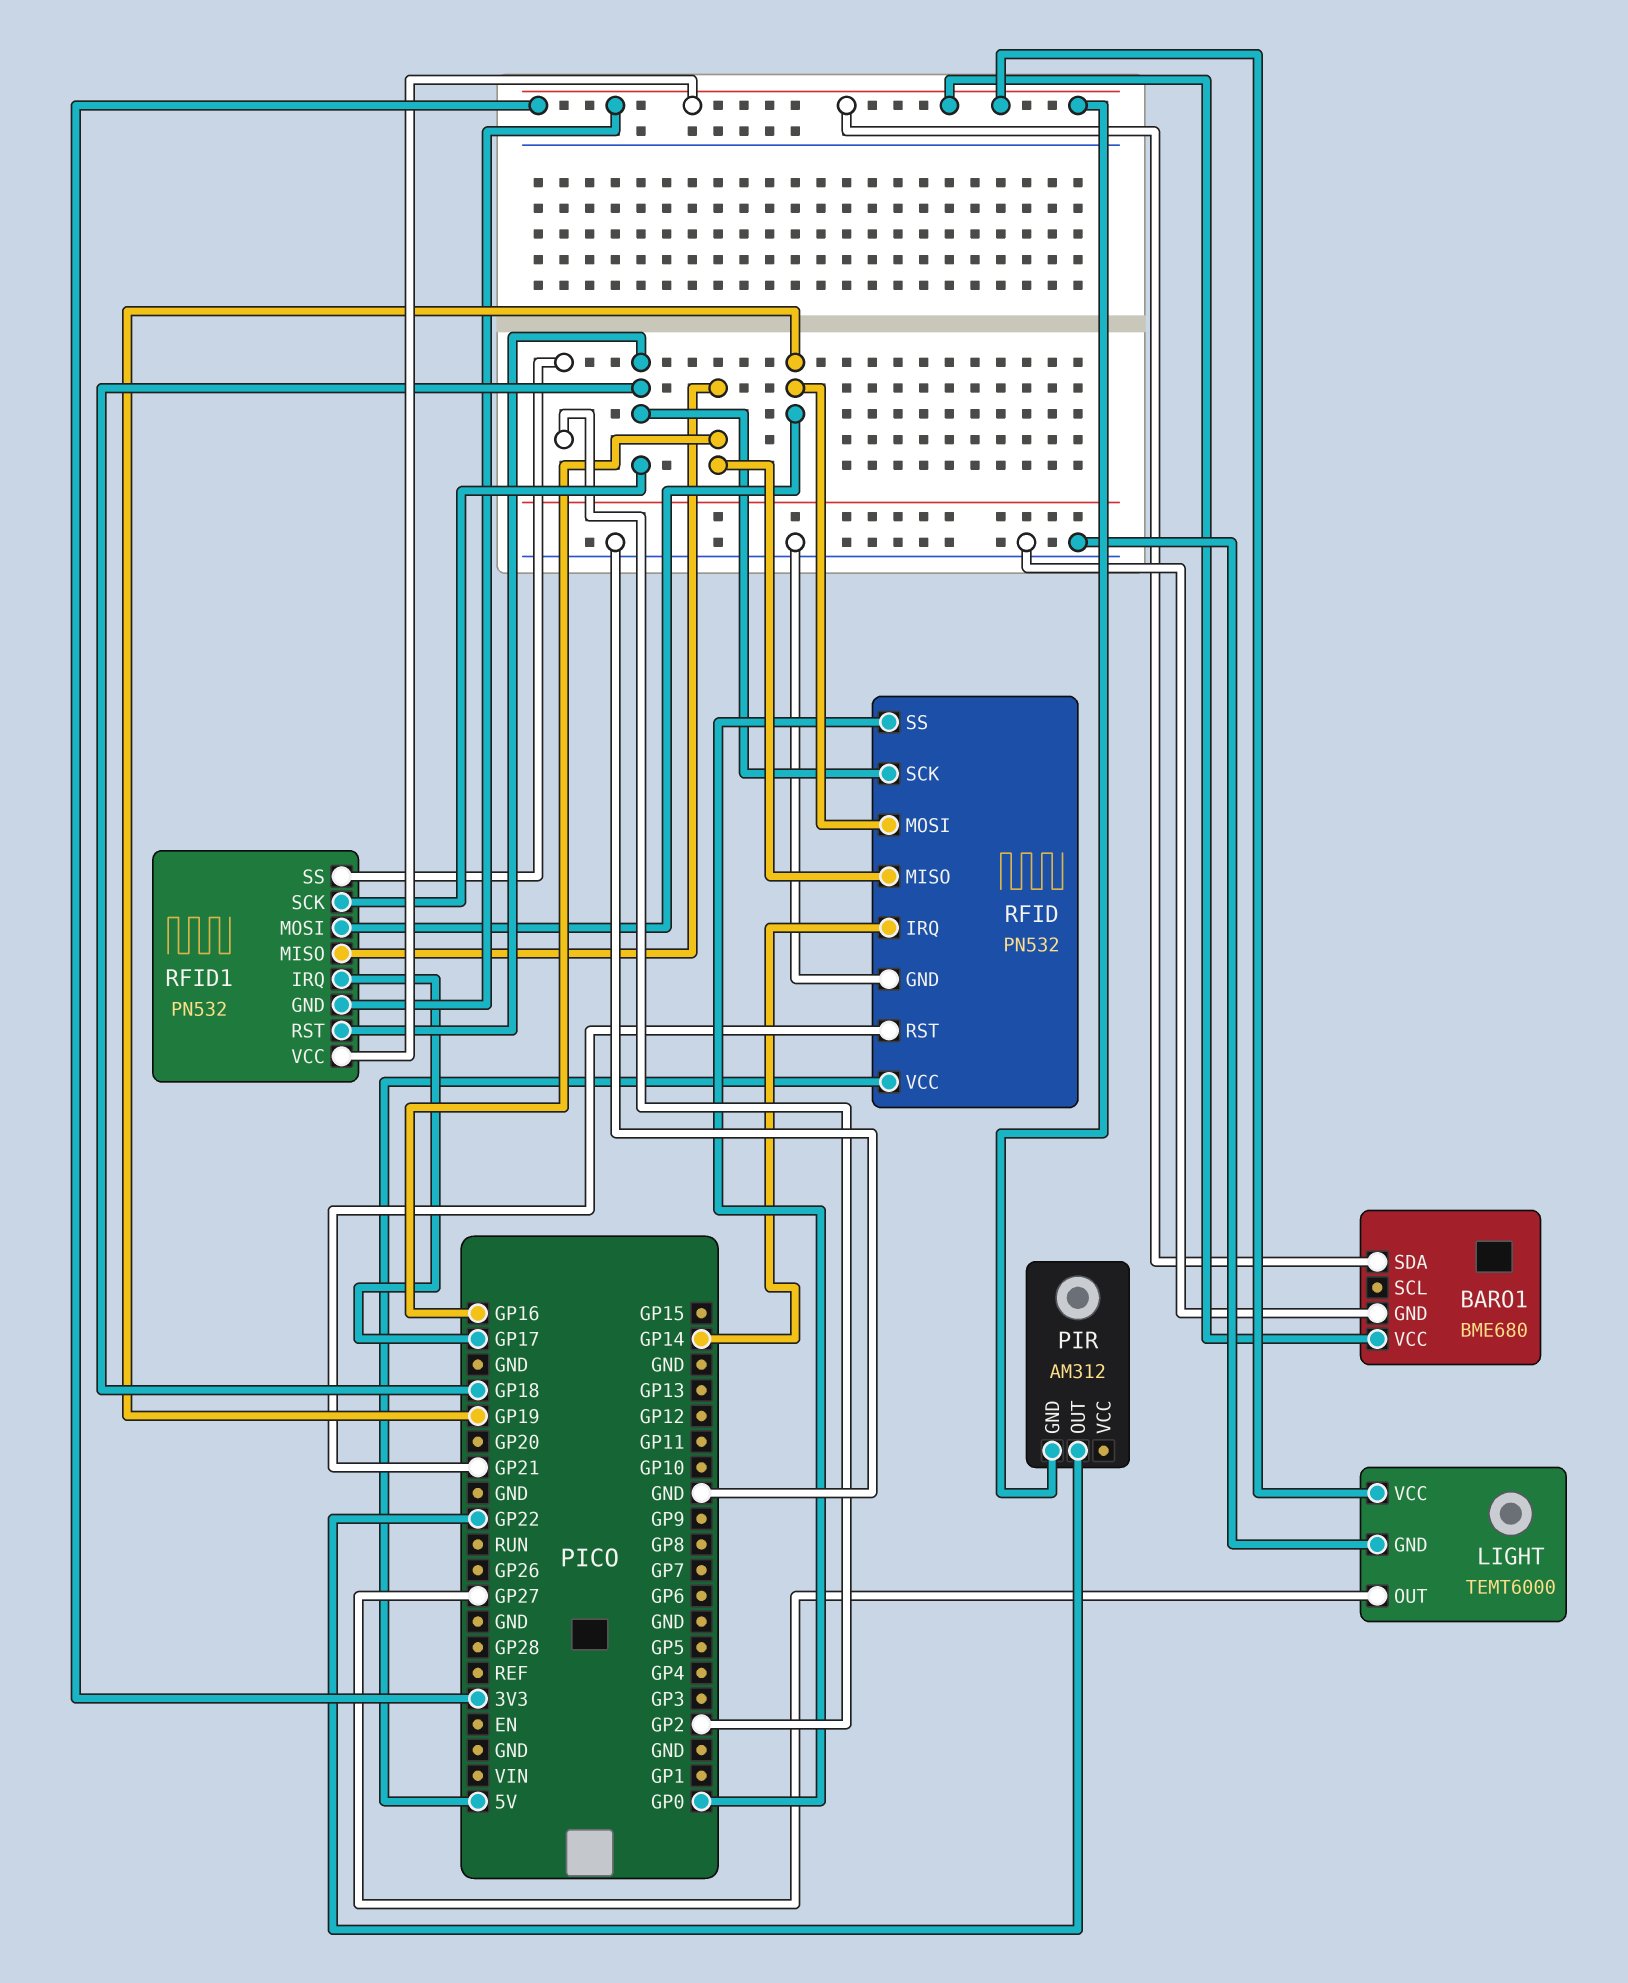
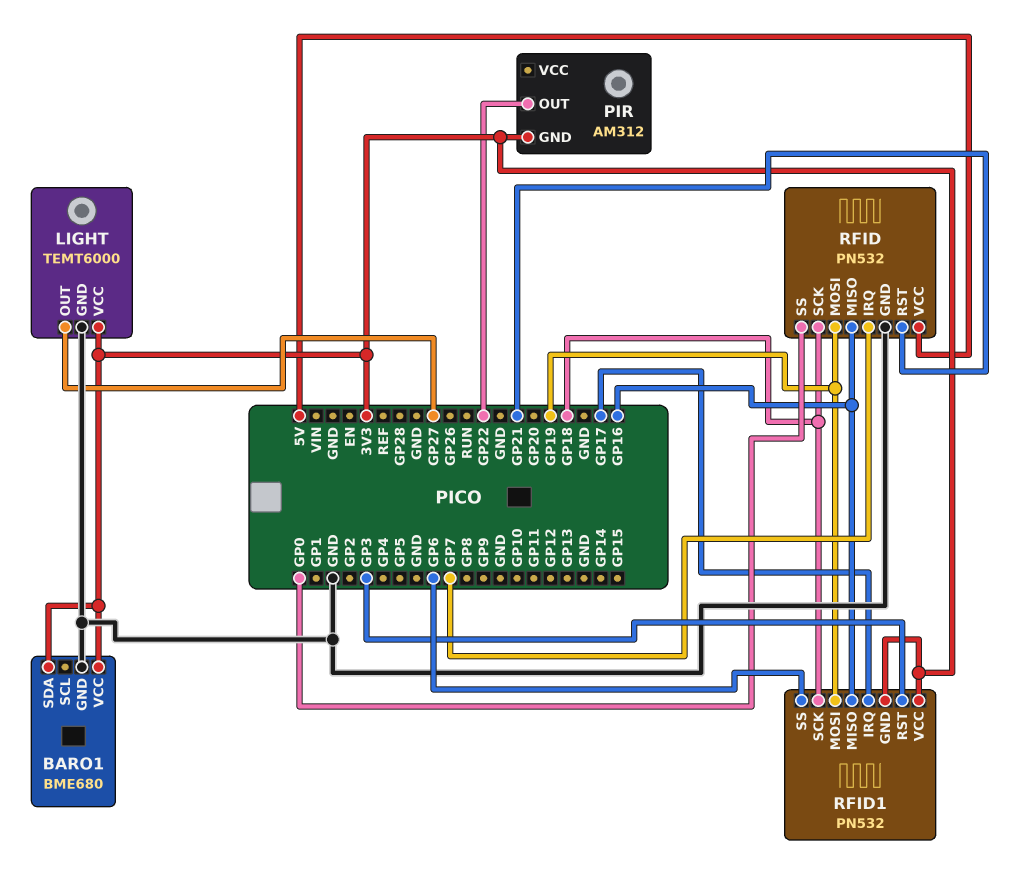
RFID pin IRQ: GP14 -> GP7
RFID1 pin RST: GP18 -> GP3
RFID1 pin SS: GP2 -> GP6

